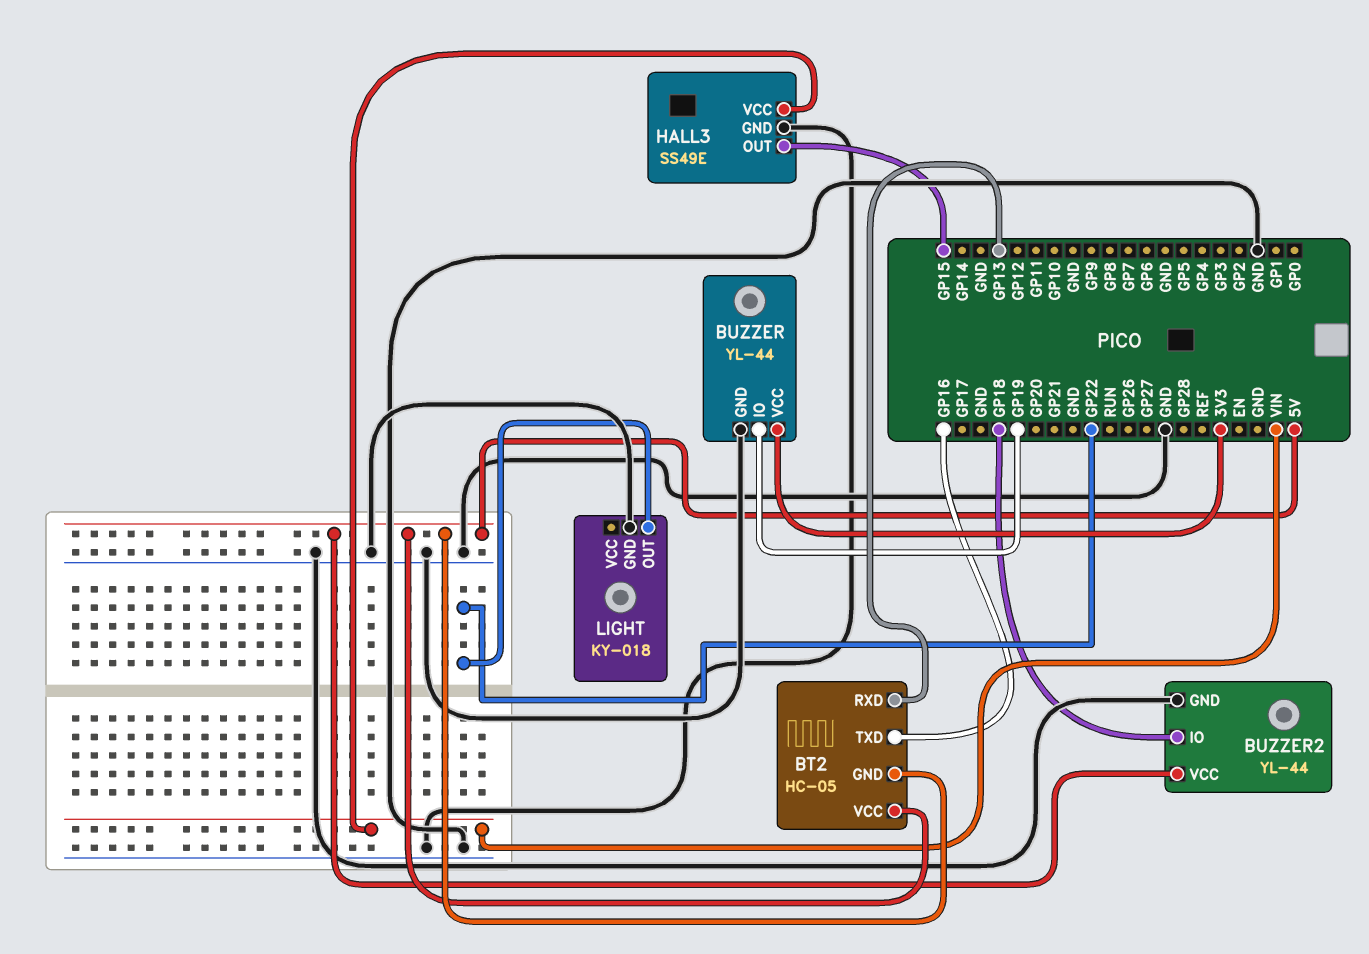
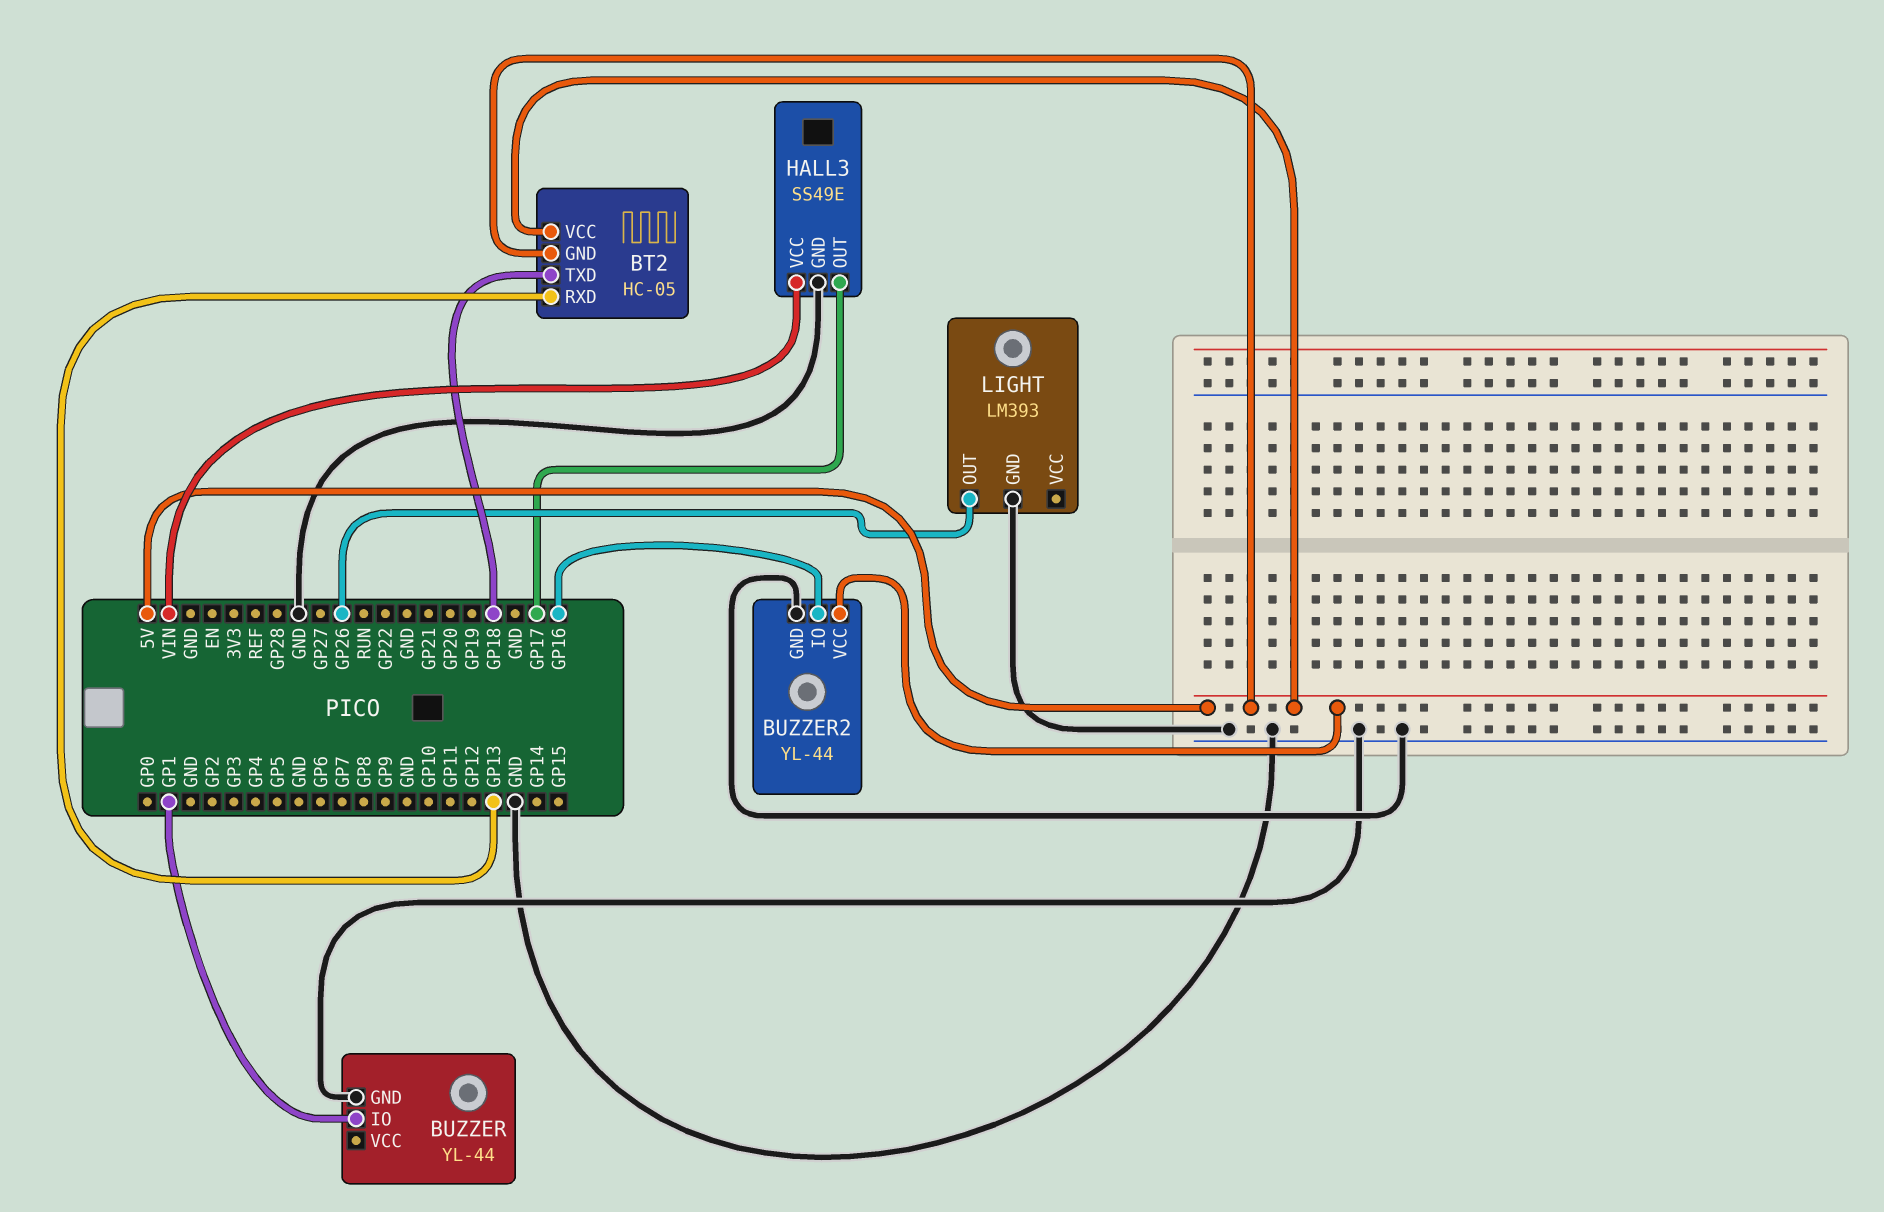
BT2 pin TXD: GP16 -> GP18
BUZZER pin IO: GP19 -> GP1
BUZZER pin VCC: 3V3 -> none
BUZZER2 pin IO: GP18 -> GP16
HALL3 pin OUT: GP15 -> GP17
LIGHT: KY-018 -> LM393
LIGHT pin OUT: GP22 -> GP26

